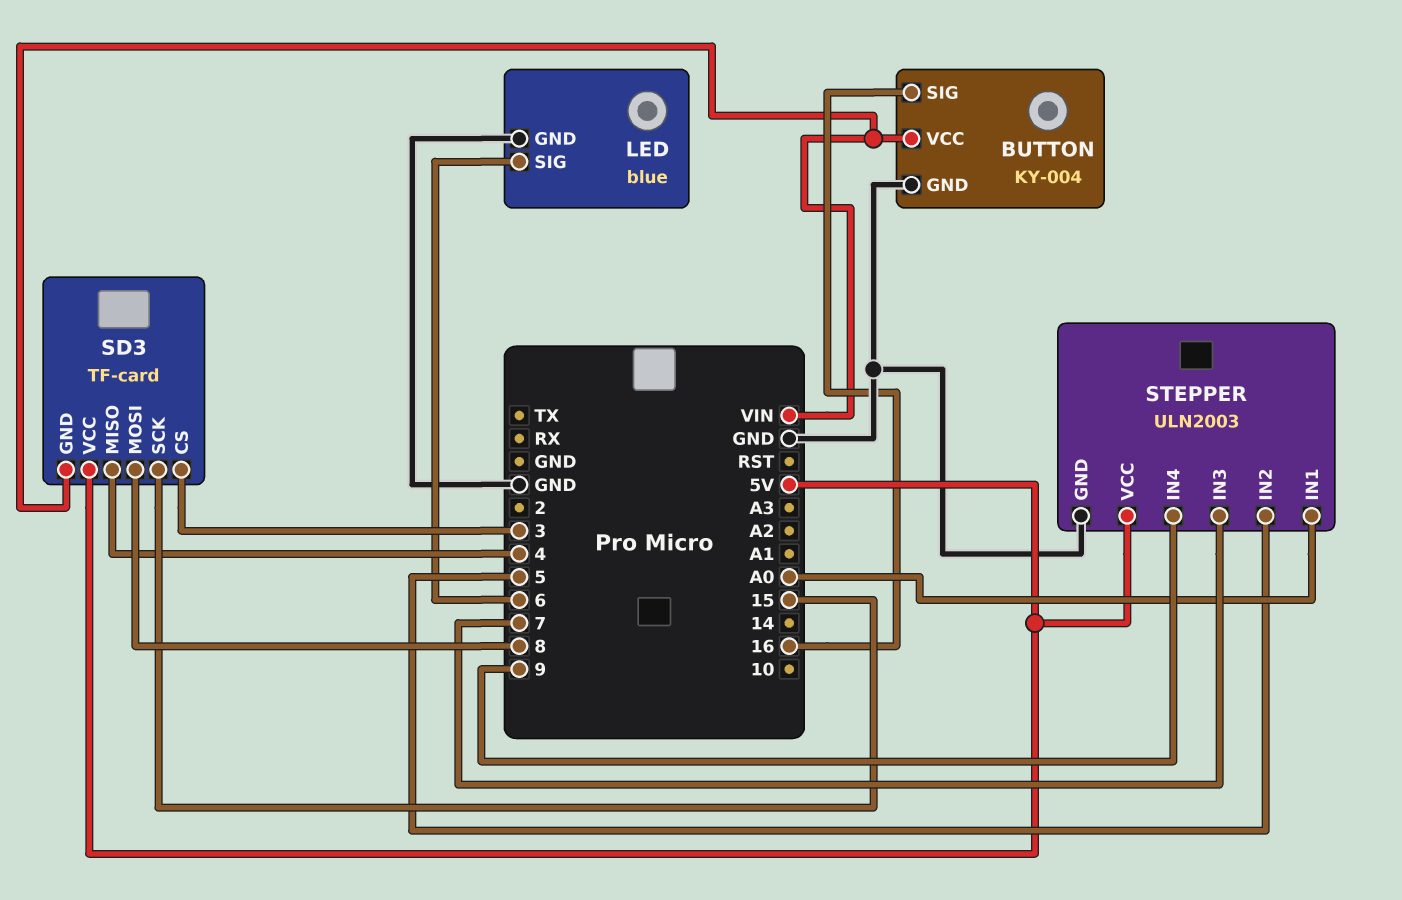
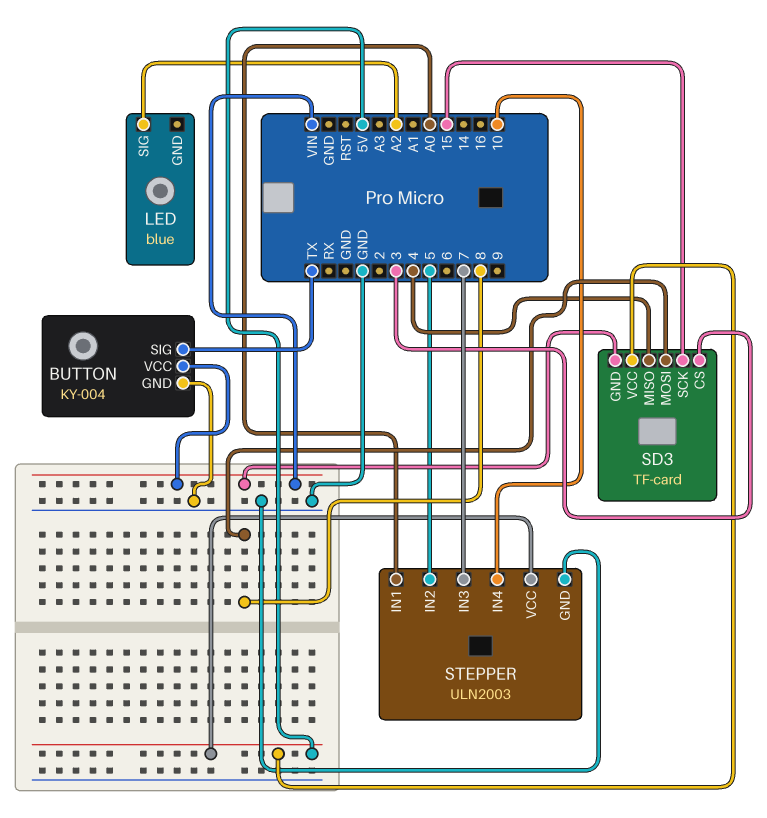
BUTTON pin SIG: 16 -> TX
LED pin GND: GND -> none
LED pin SIG: 6 -> A2
STEPPER pin IN4: 9 -> 10

